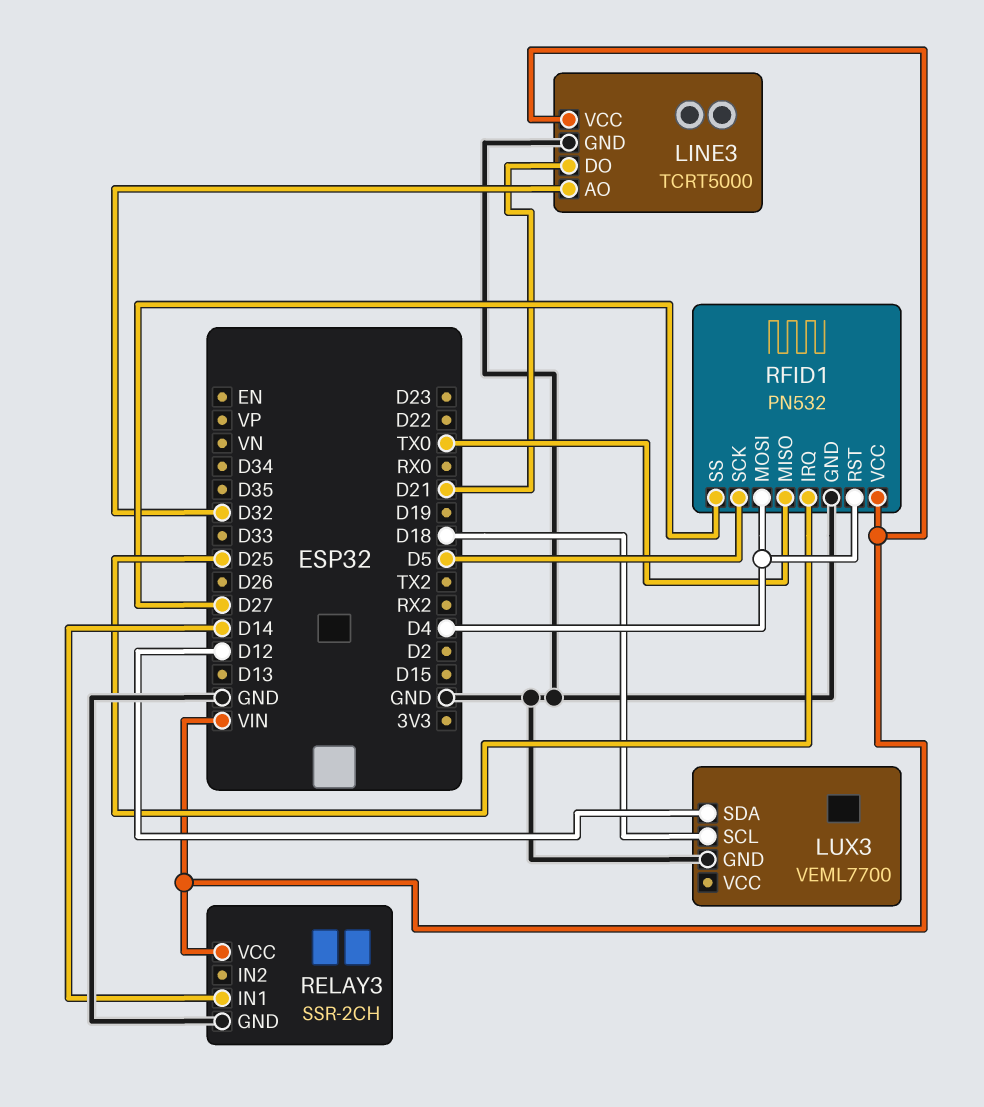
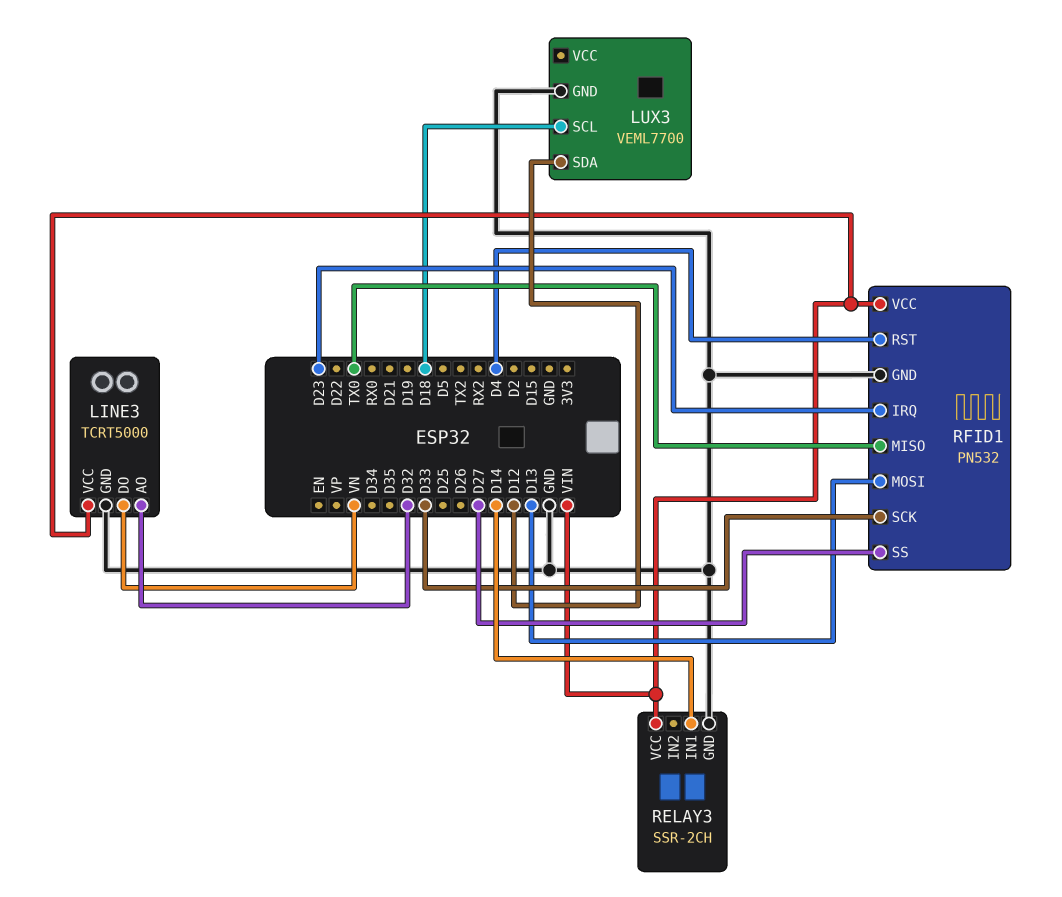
LINE3 pin DO: D21 -> VN
RFID1 pin IRQ: D25 -> D23
RFID1 pin MOSI: D4 -> D13
RFID1 pin SCK: D5 -> D33

